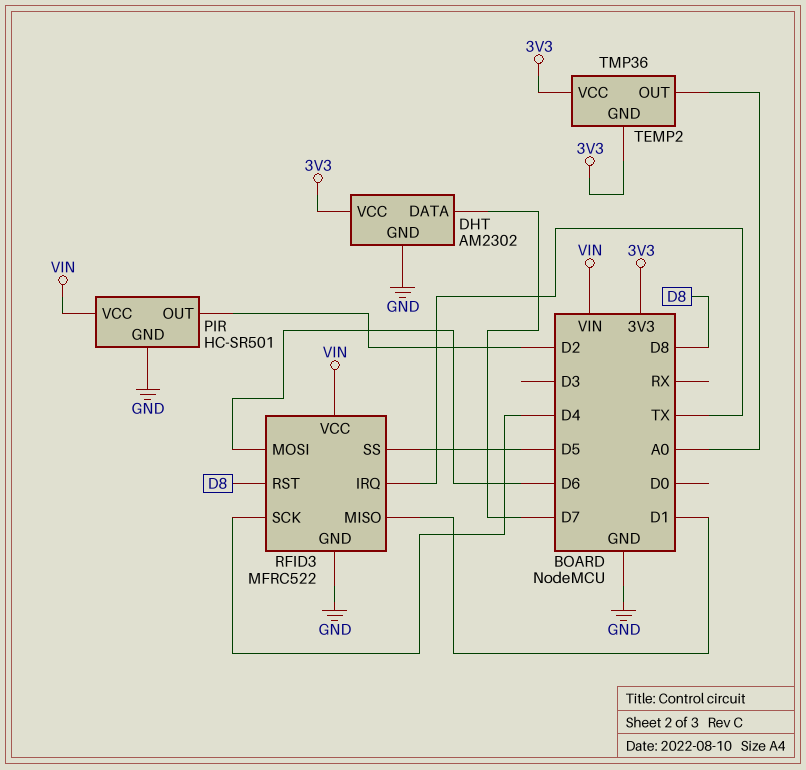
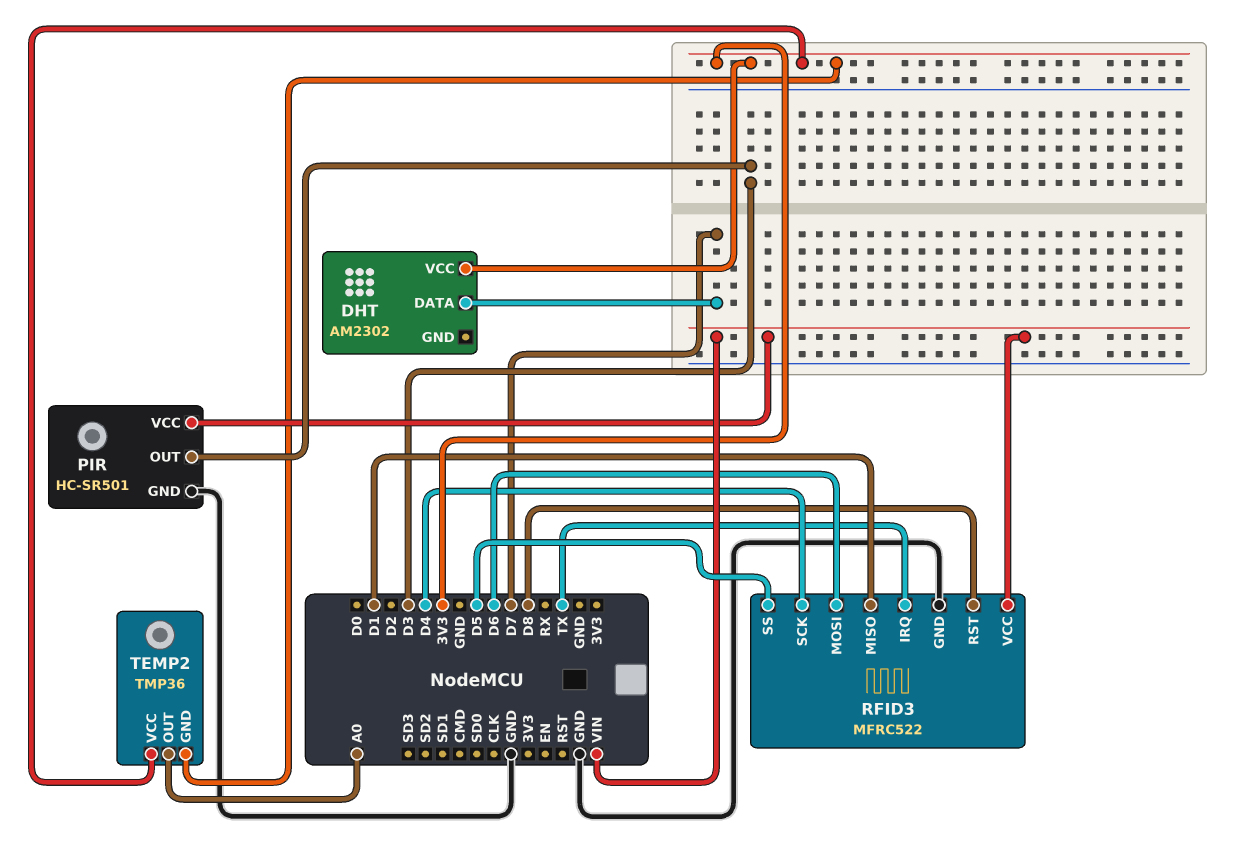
DHT pin GND: GND -> none
PIR pin OUT: D2 -> D3

